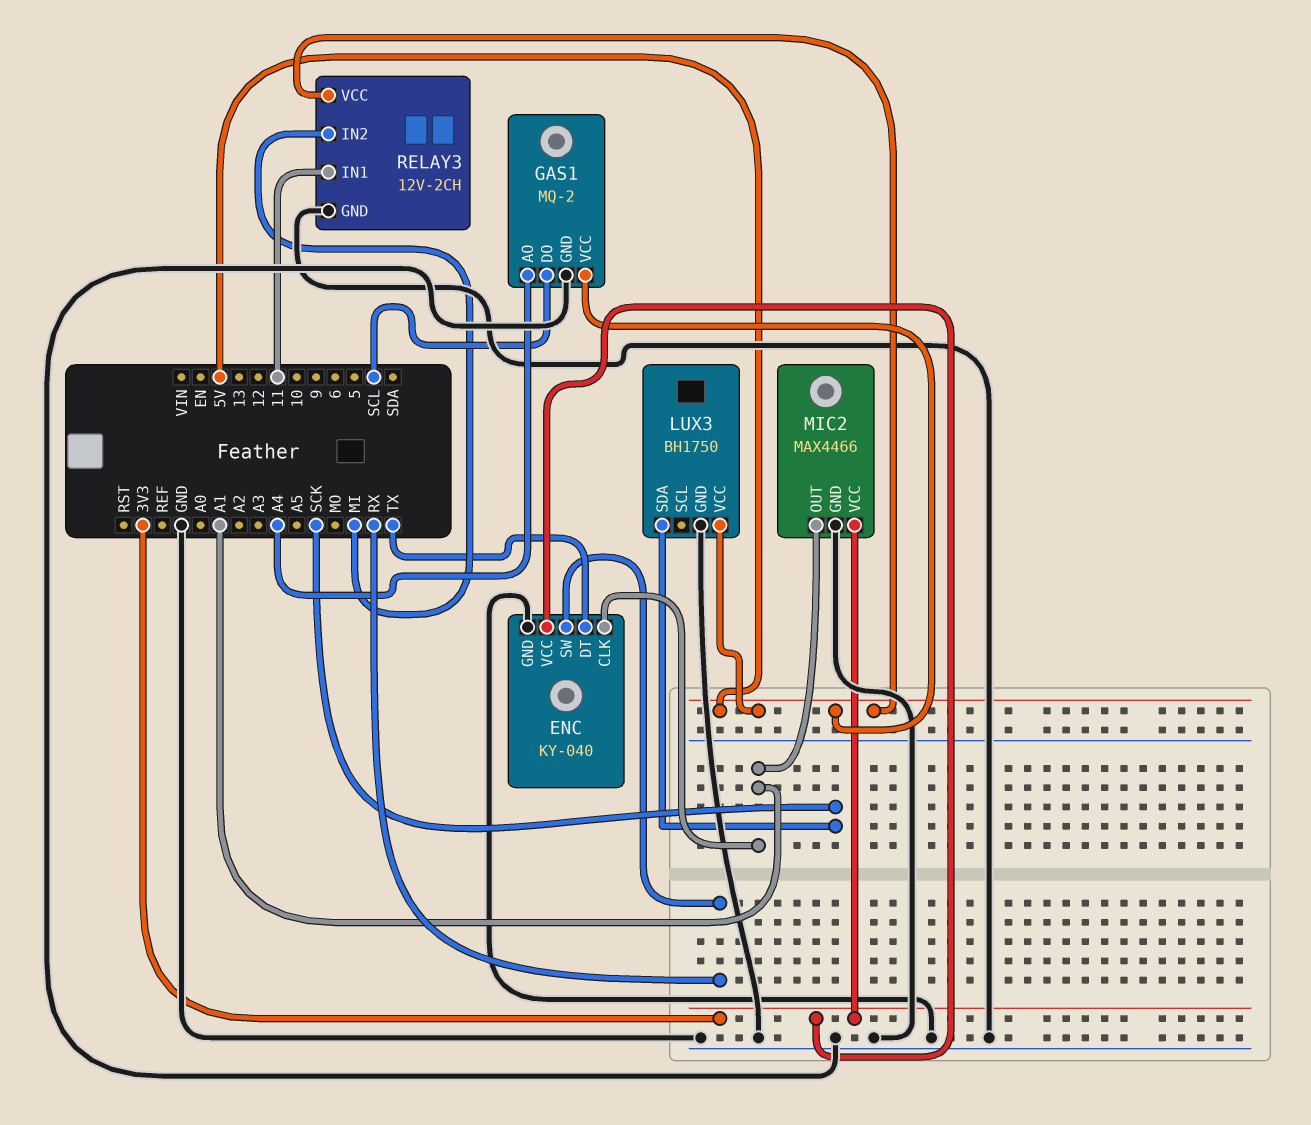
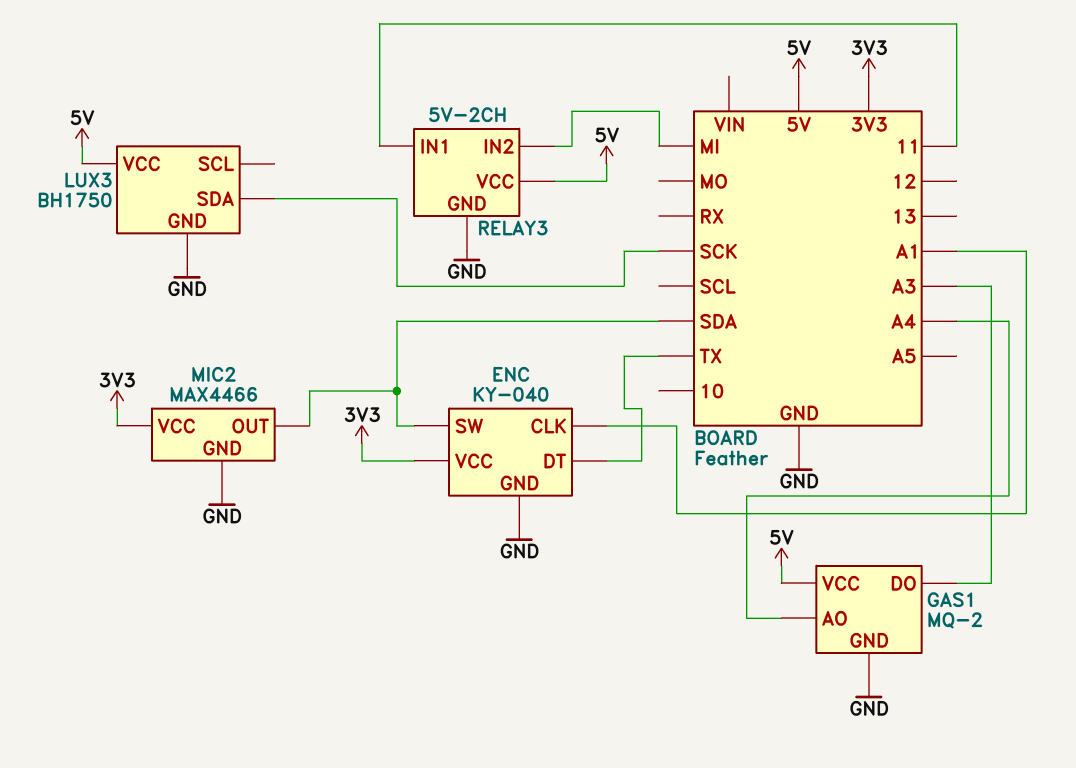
ENC pin SW: RX -> SDA
GAS1 pin DO: SCL -> A3
MIC2 pin OUT: A1 -> SDA
RELAY3: 12V-2CH -> 5V-2CH

